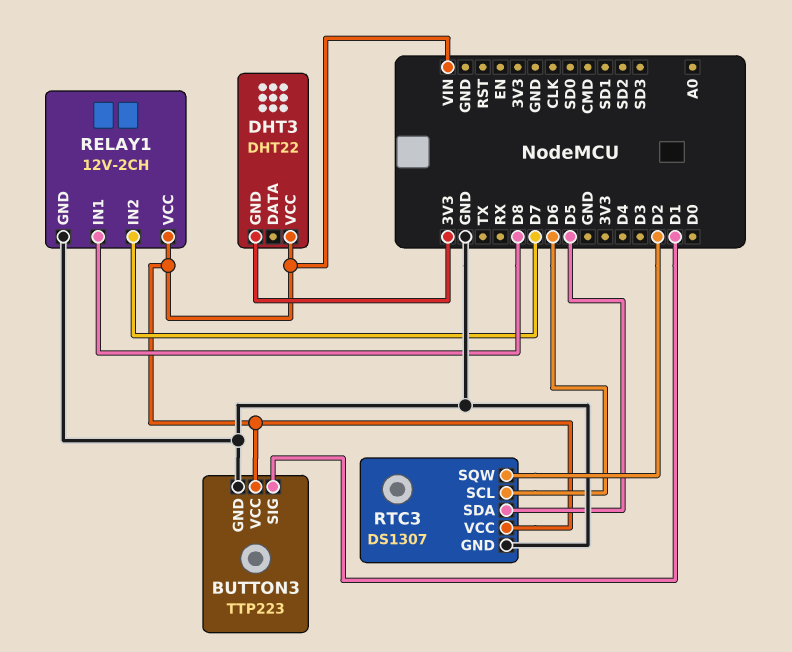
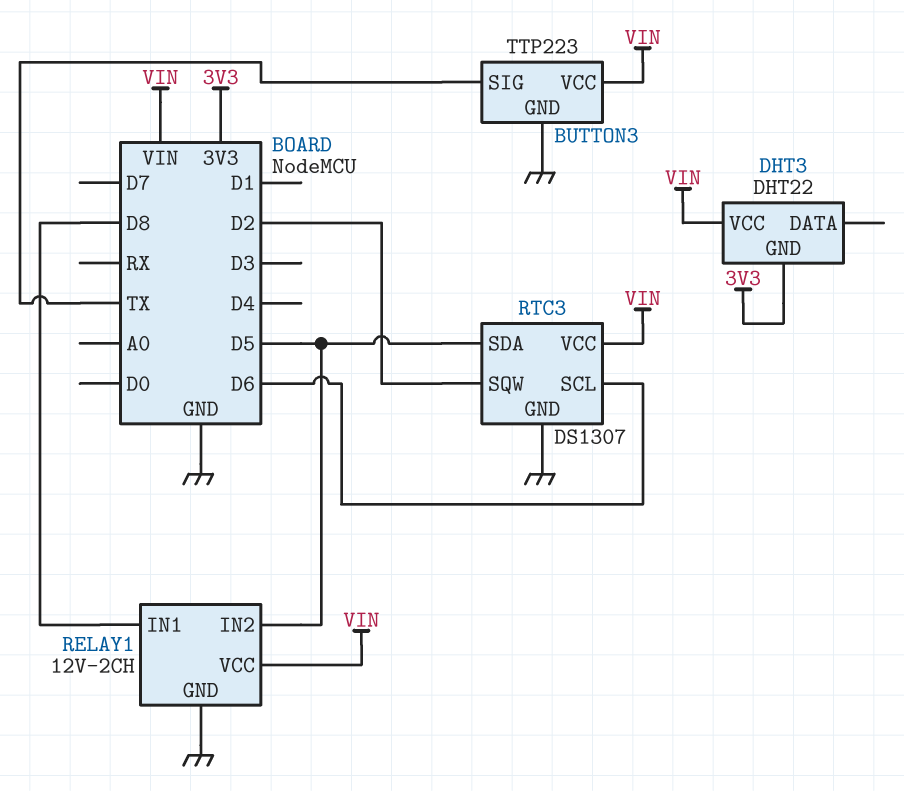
BUTTON3 pin SIG: D1 -> TX
RELAY1 pin IN2: D7 -> D5

